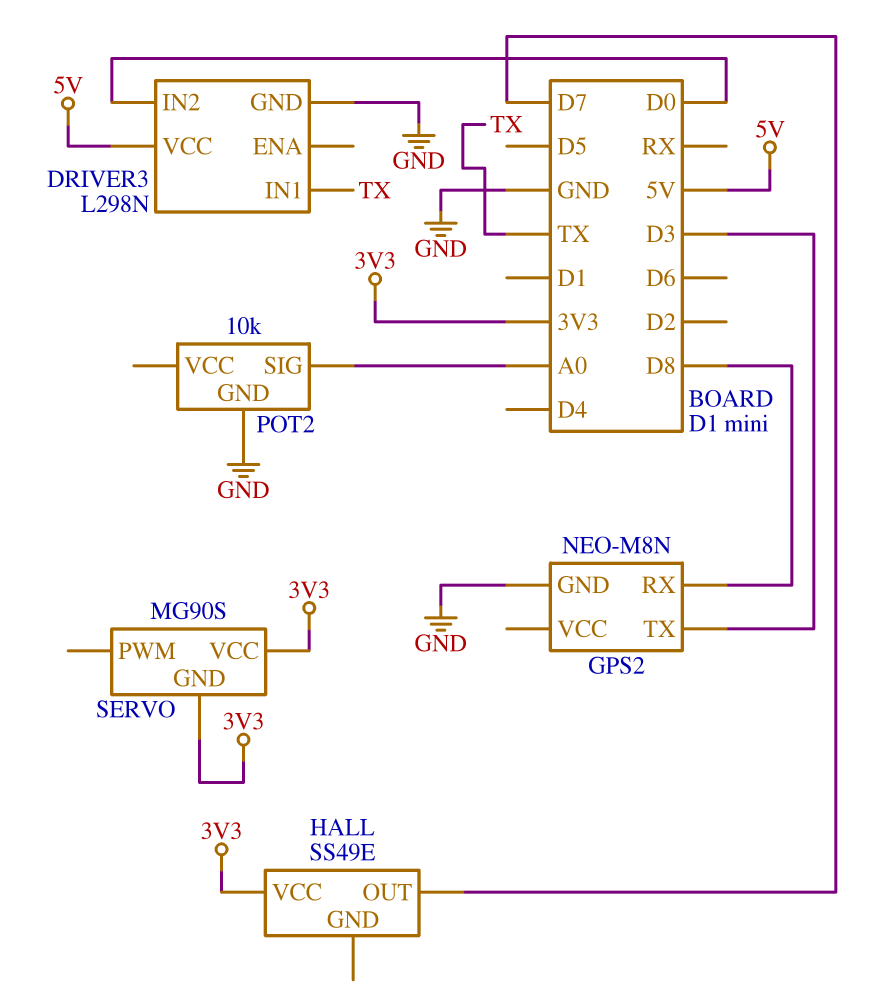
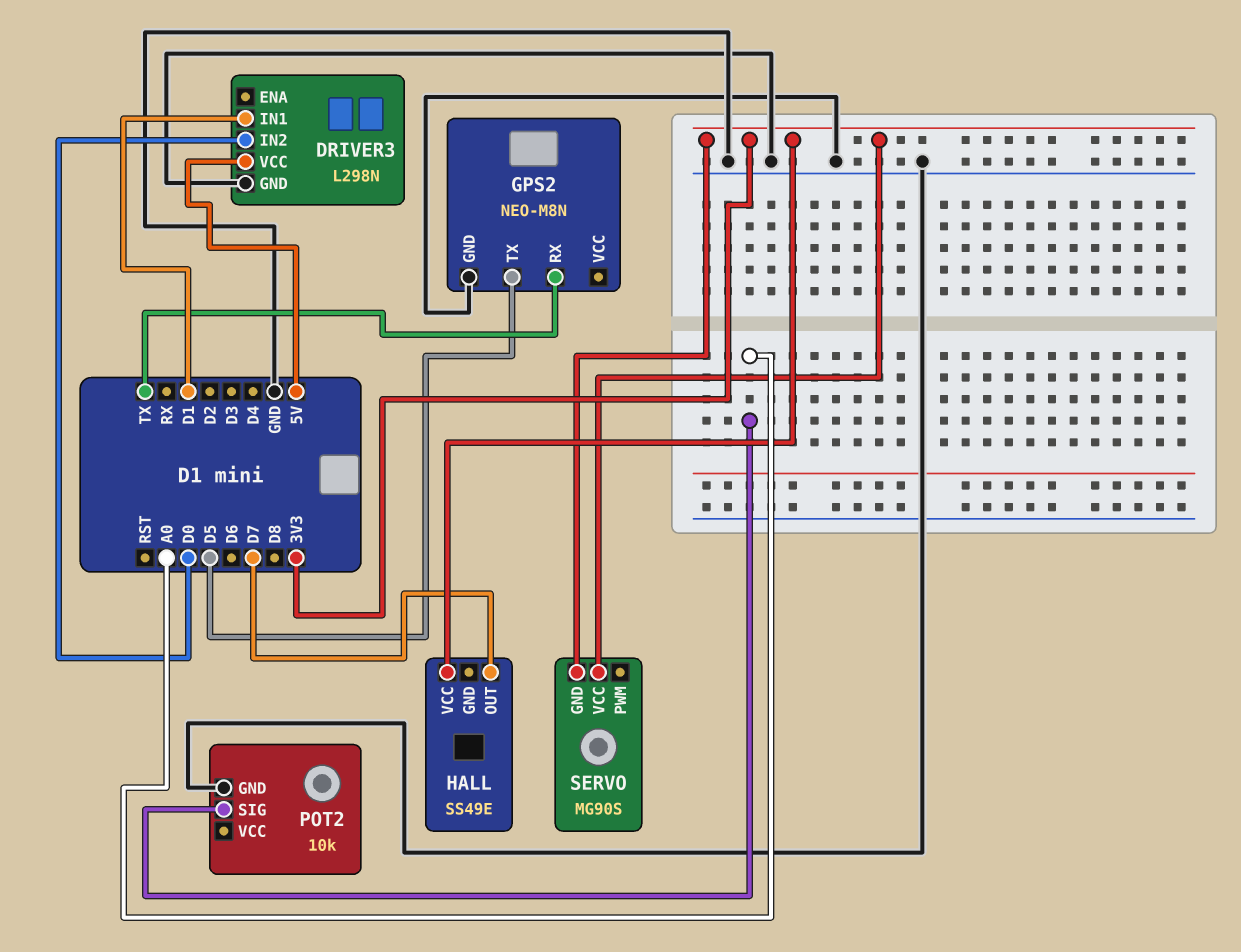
DRIVER3 pin IN1: TX -> D1
GPS2 pin RX: D8 -> TX
GPS2 pin TX: D3 -> D5

